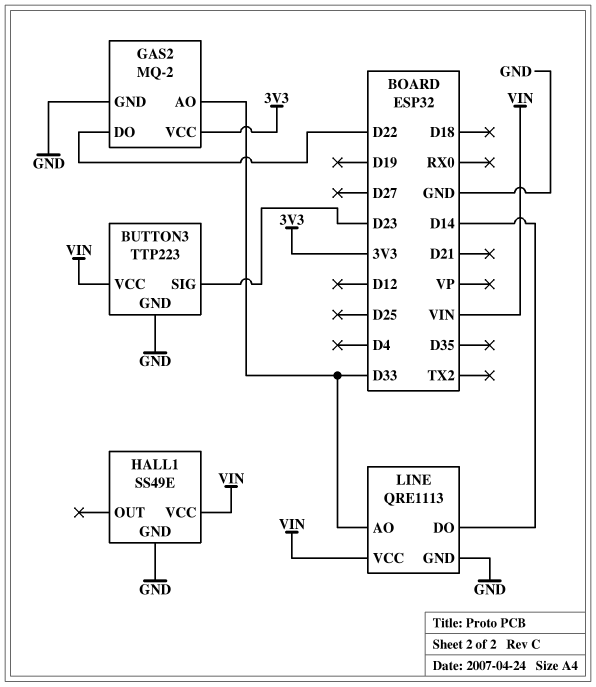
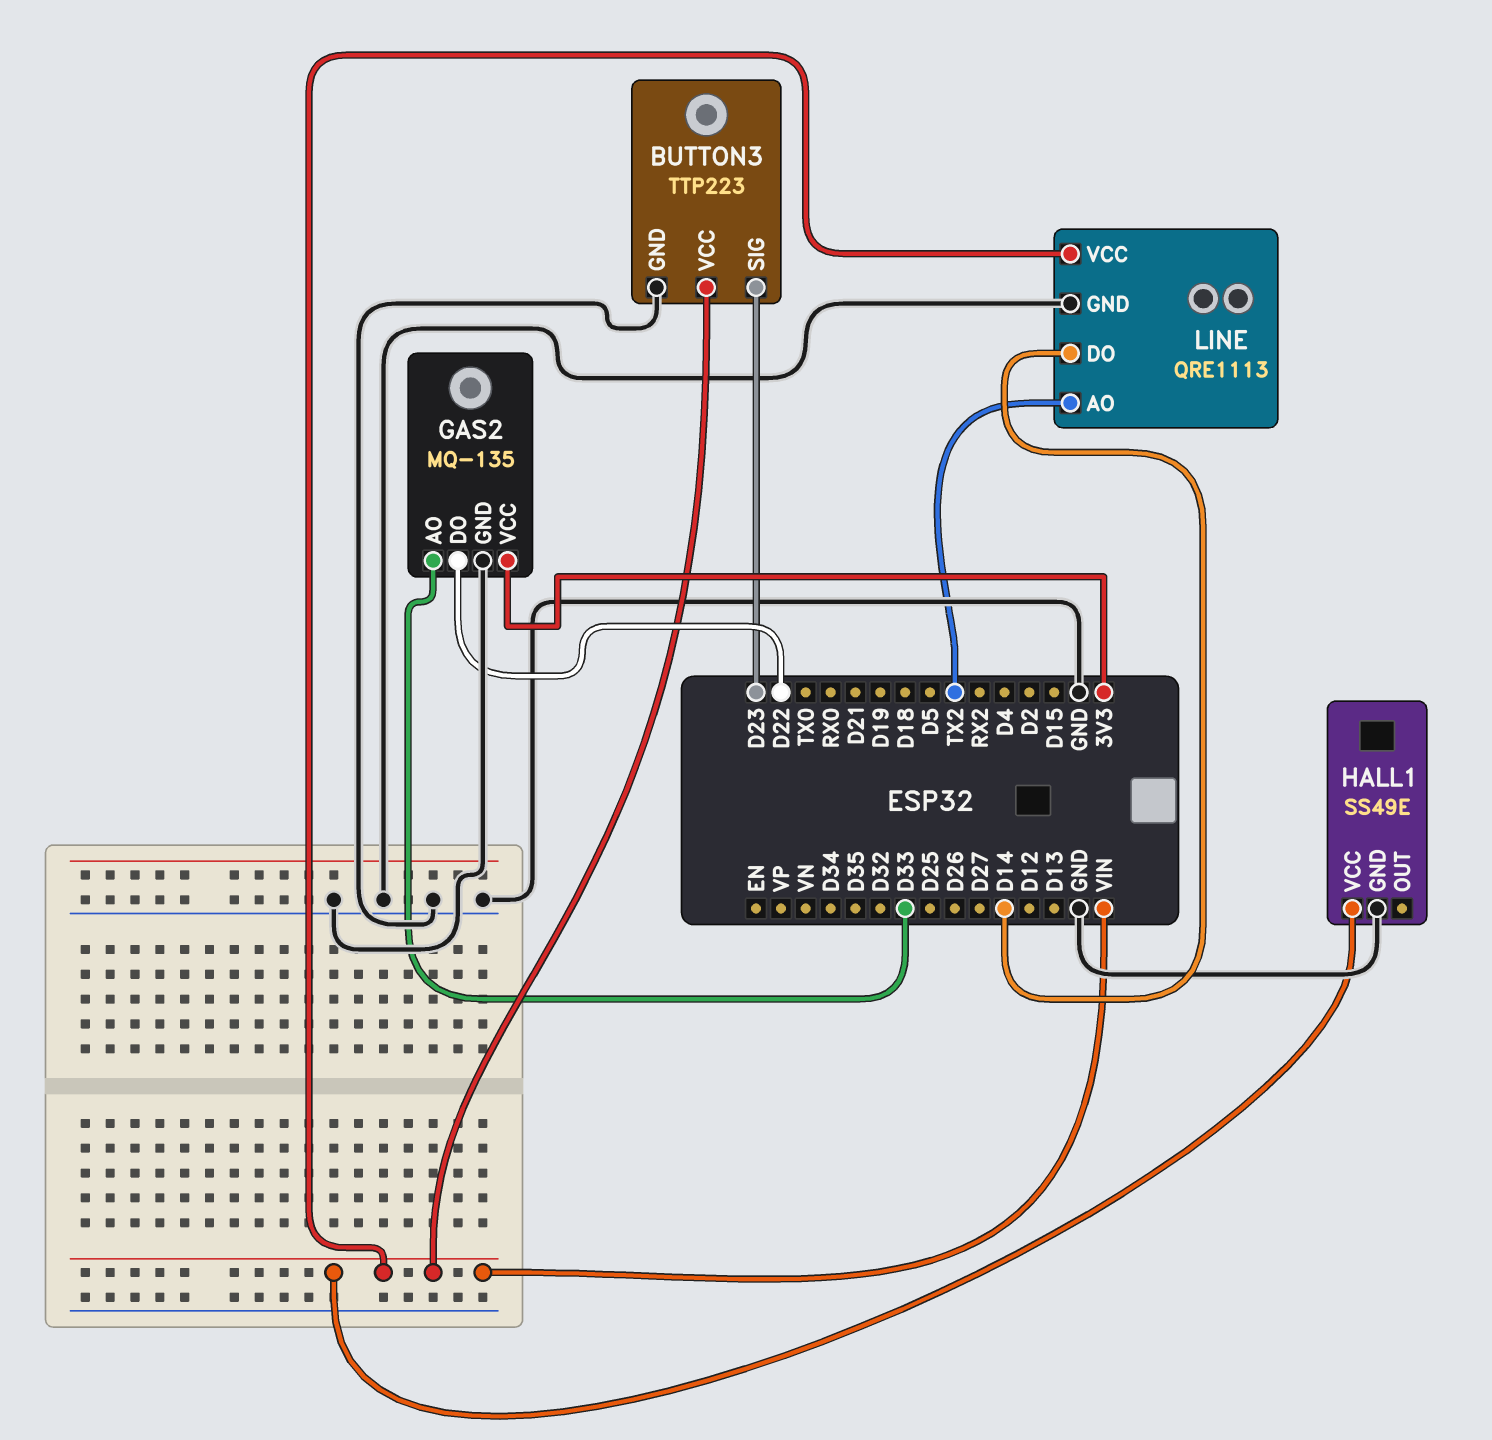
GAS2: MQ-2 -> MQ-135
LINE pin AO: D33 -> TX2

